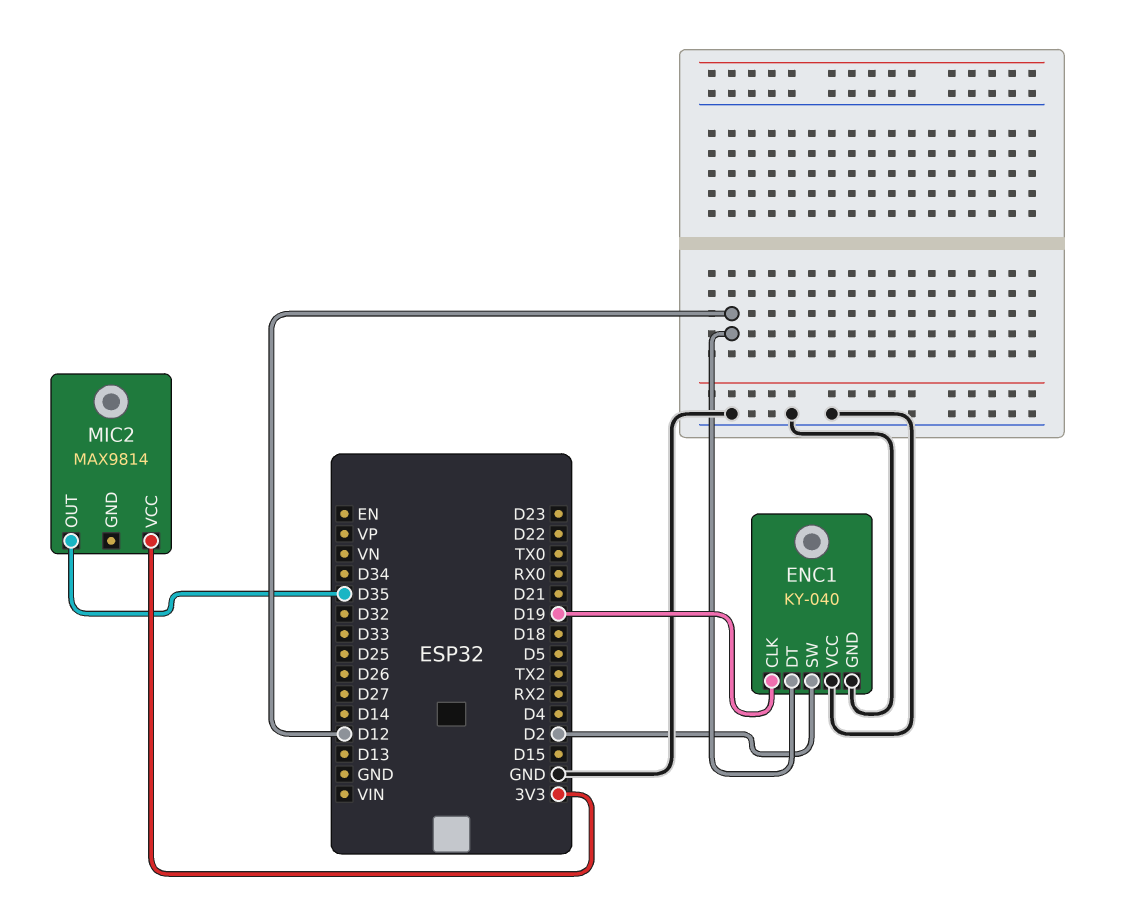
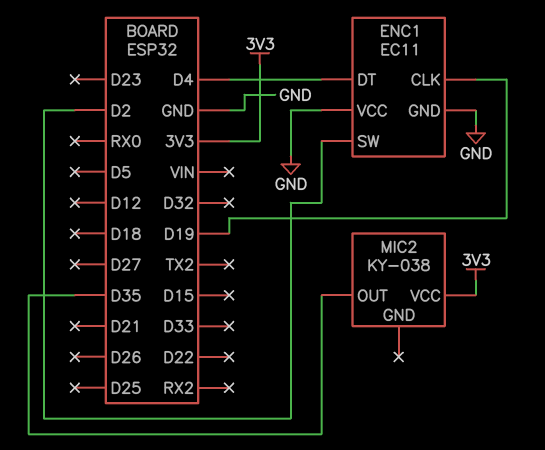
ENC1: KY-040 -> EC11
ENC1 pin DT: D12 -> D4
MIC2: MAX9814 -> KY-038

